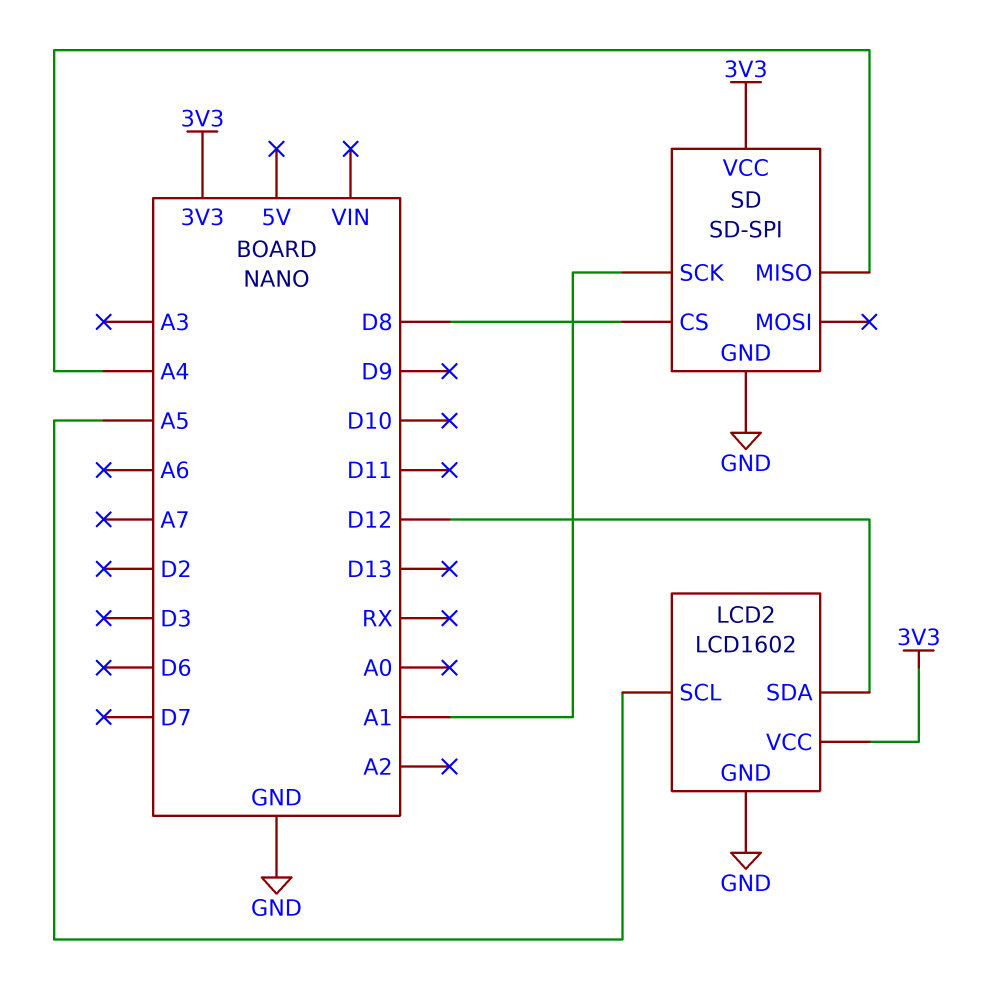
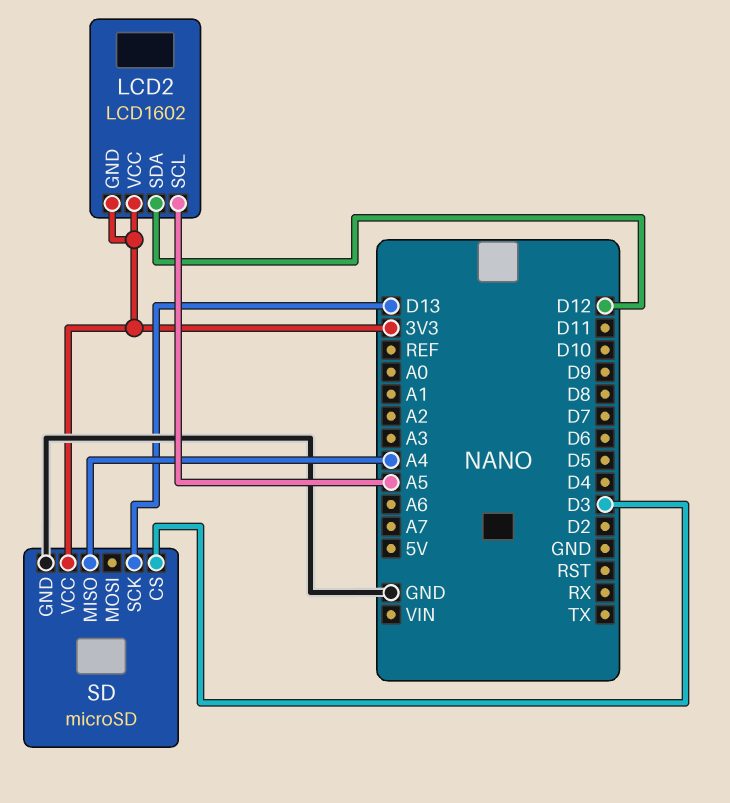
LCD2 pin GND: GND -> 3V3
SD: SD-SPI -> microSD
SD pin CS: D8 -> D3
SD pin SCK: A1 -> D13

